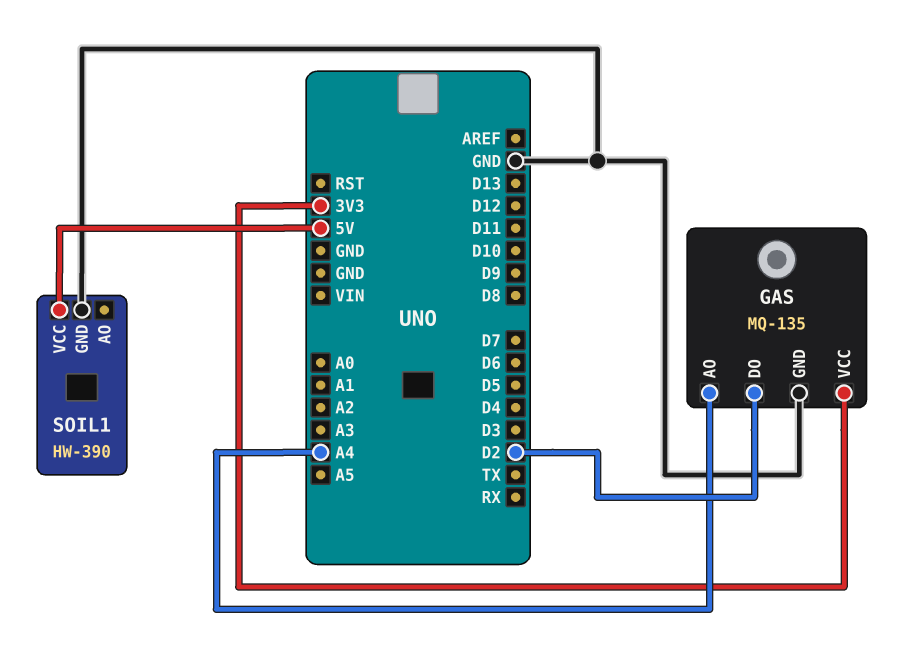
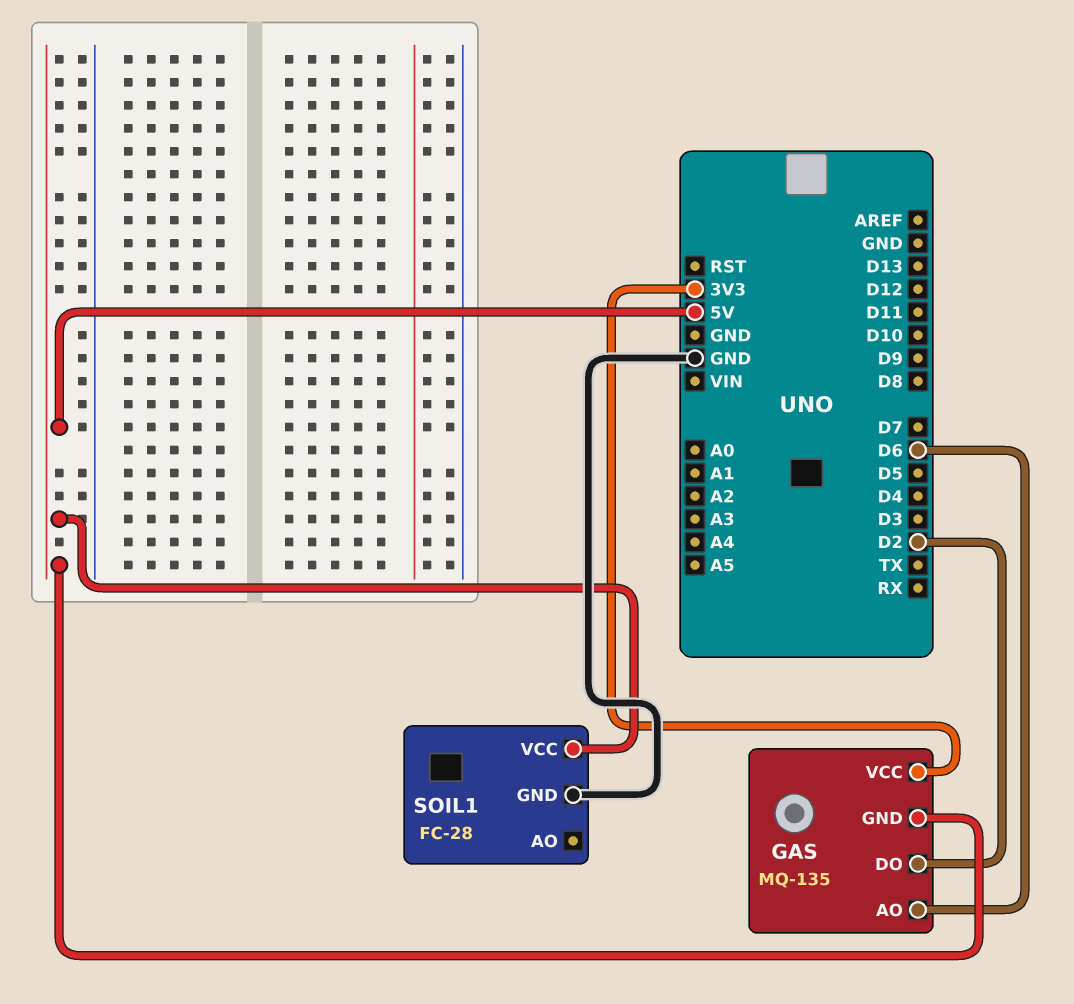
GAS pin AO: A4 -> D6
GAS pin GND: GND -> 5V
SOIL1: HW-390 -> FC-28

